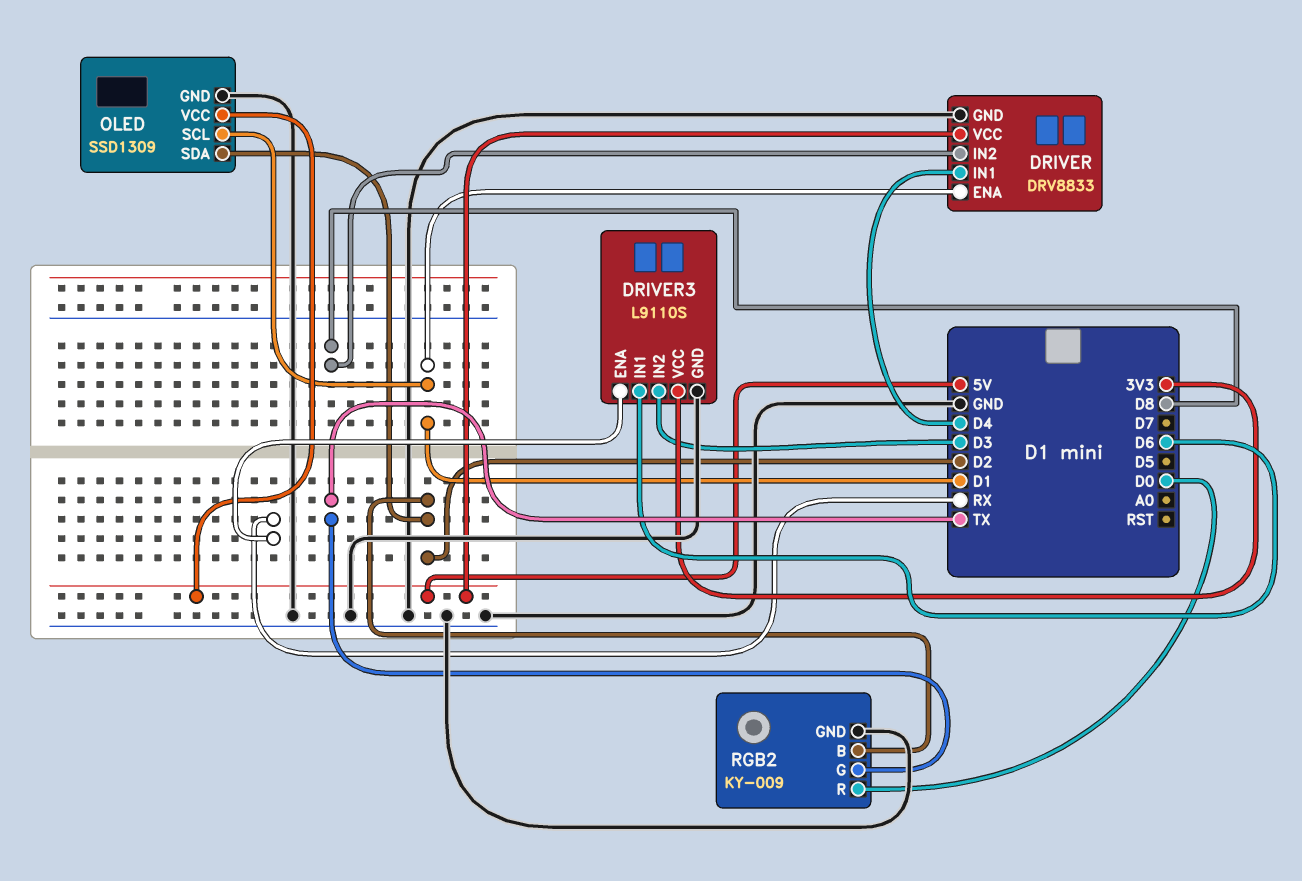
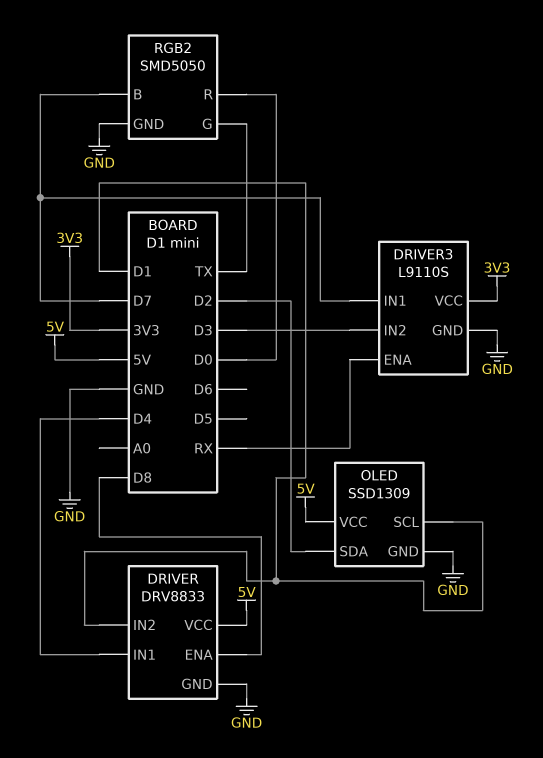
DRIVER pin ENA: D1 -> D8
DRIVER pin IN2: D8 -> D1
DRIVER3 pin IN1: D6 -> D7
RGB2: KY-009 -> SMD5050
RGB2 pin B: D2 -> D7

